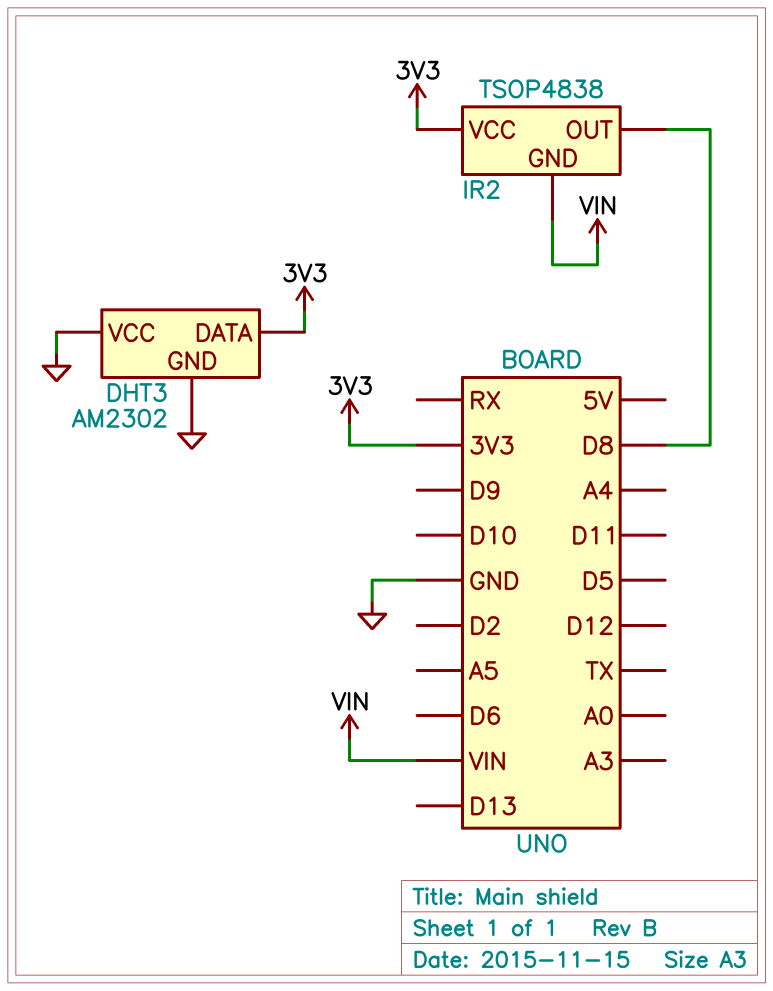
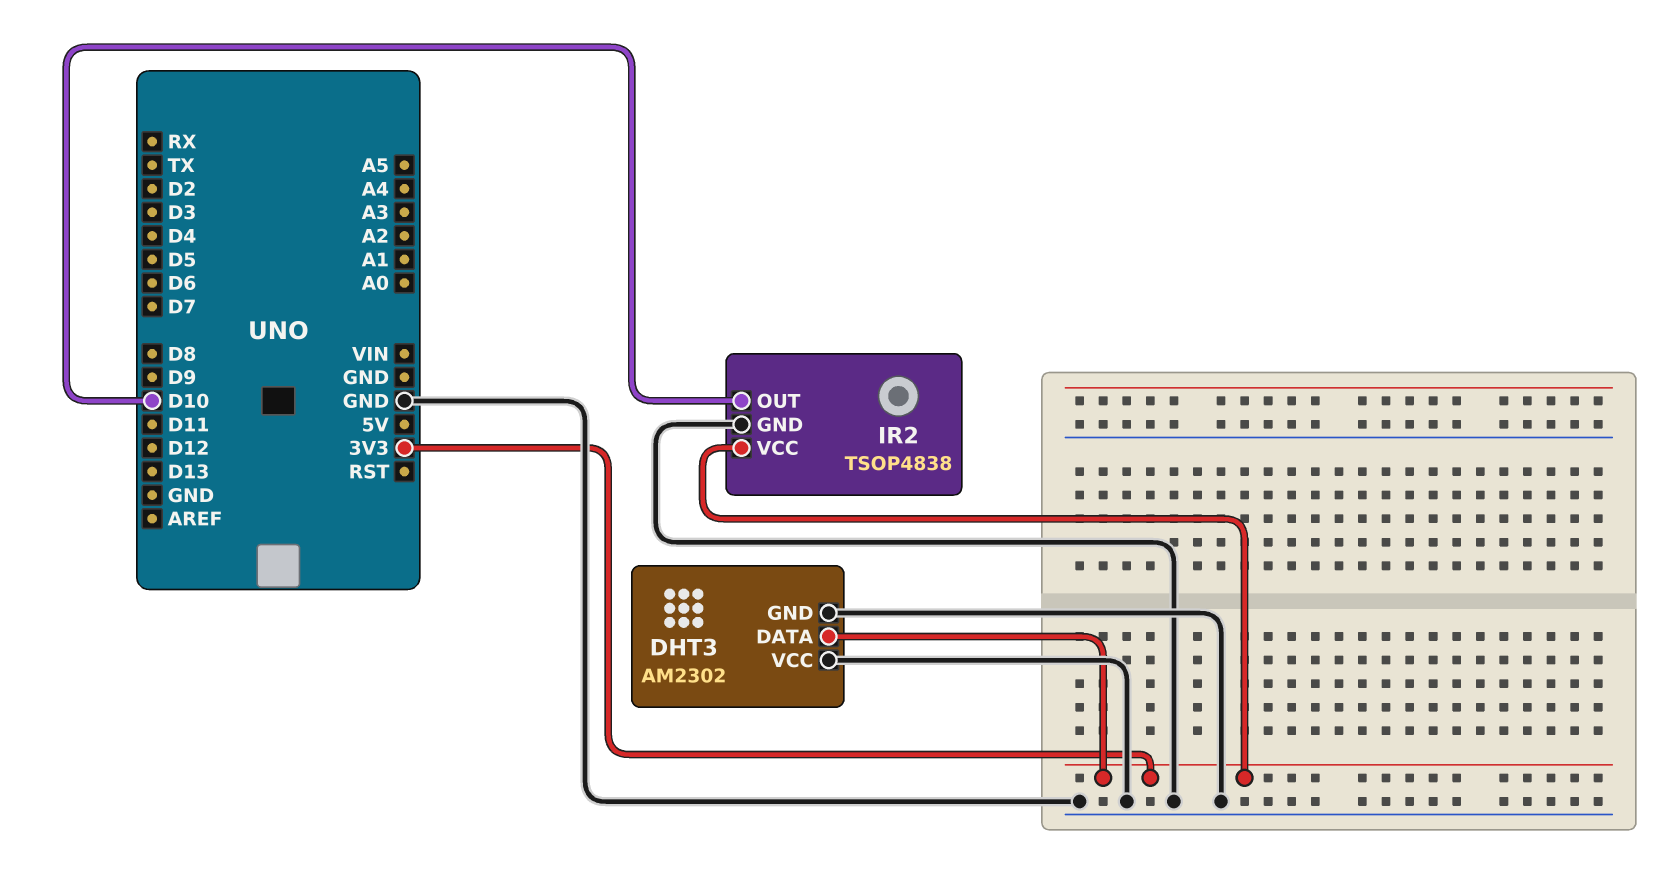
IR2 pin GND: VIN -> GND
IR2 pin OUT: D8 -> D10

